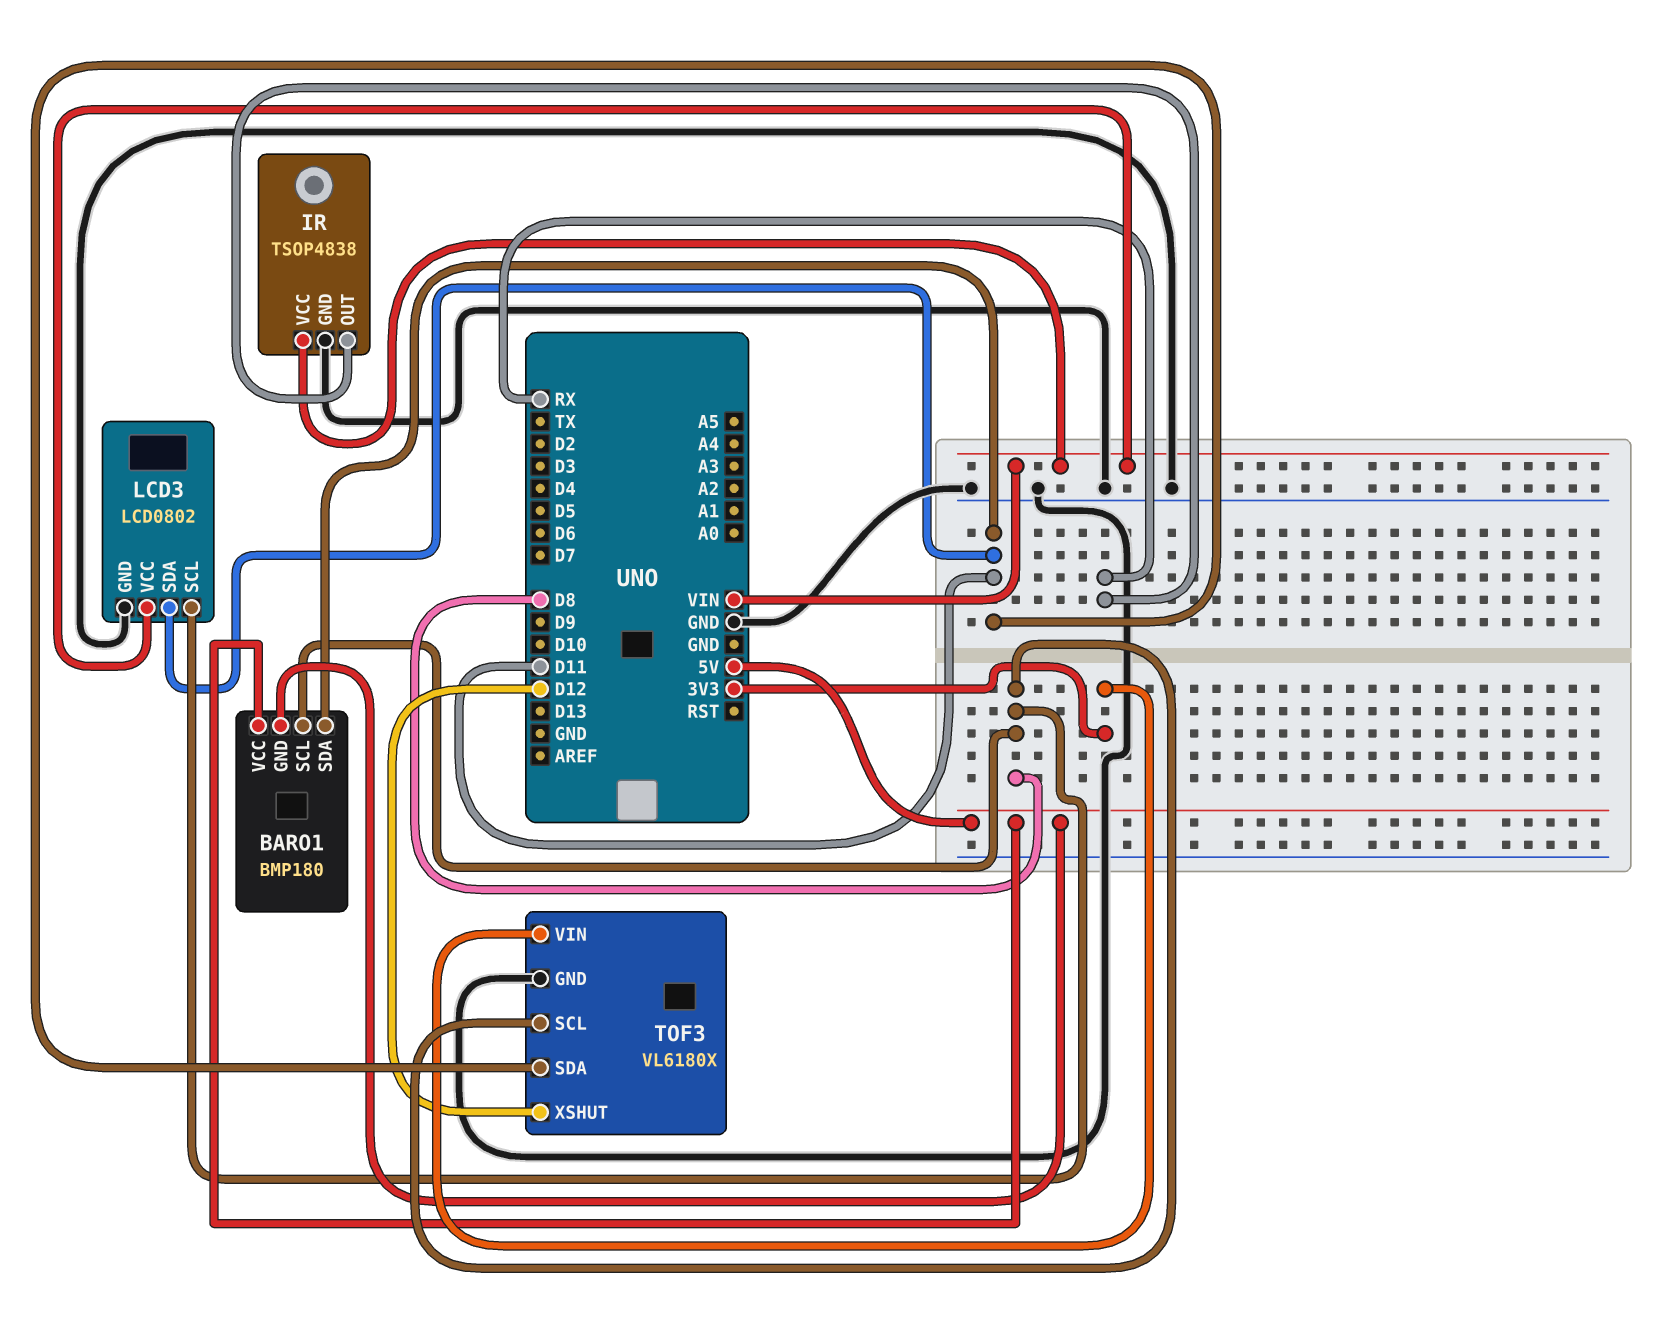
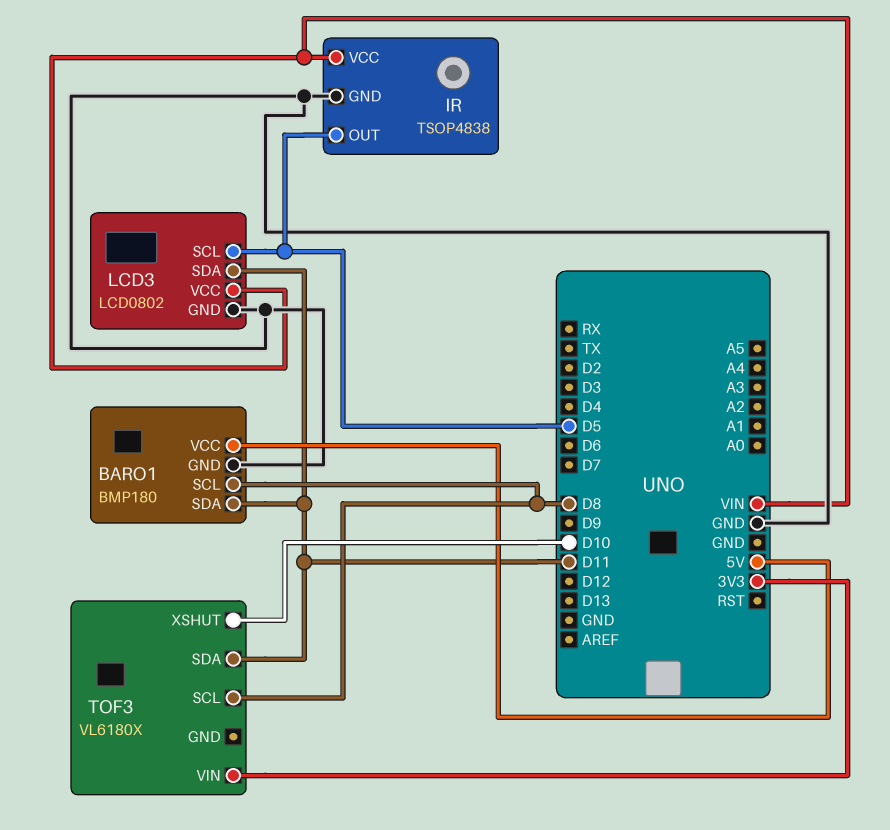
BARO1 pin GND: 5V -> GND
IR pin OUT: RX -> D5
LCD3 pin SCL: D8 -> D5
TOF3 pin GND: GND -> none
TOF3 pin XSHUT: D12 -> D10

